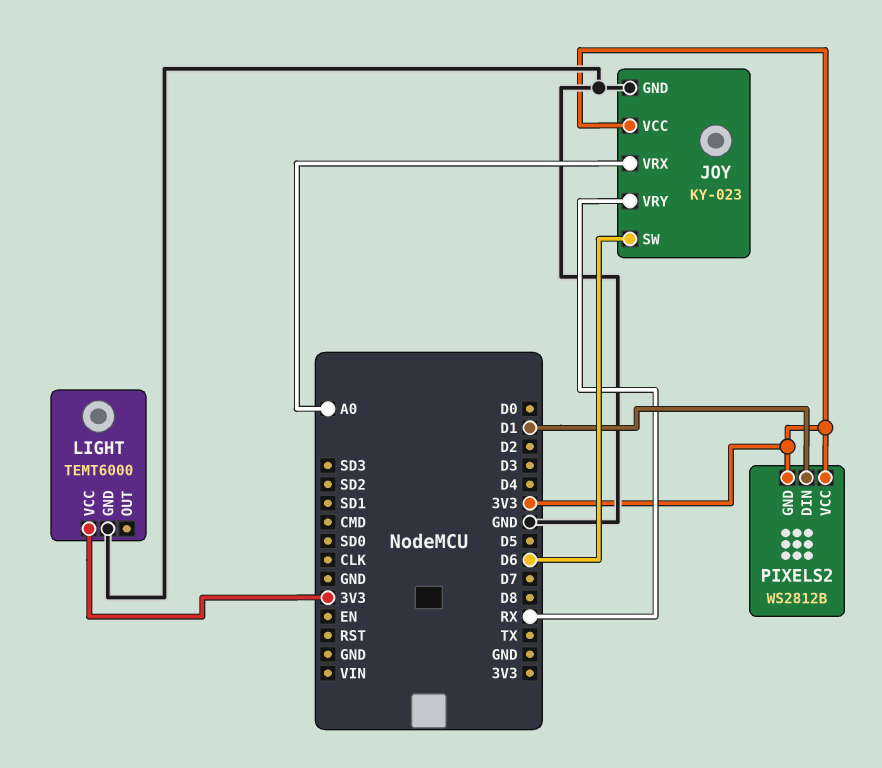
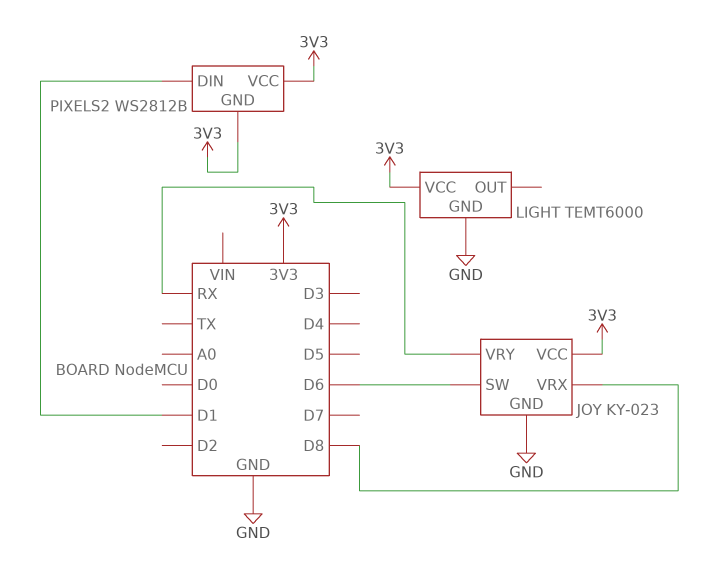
JOY pin VRX: A0 -> D8

